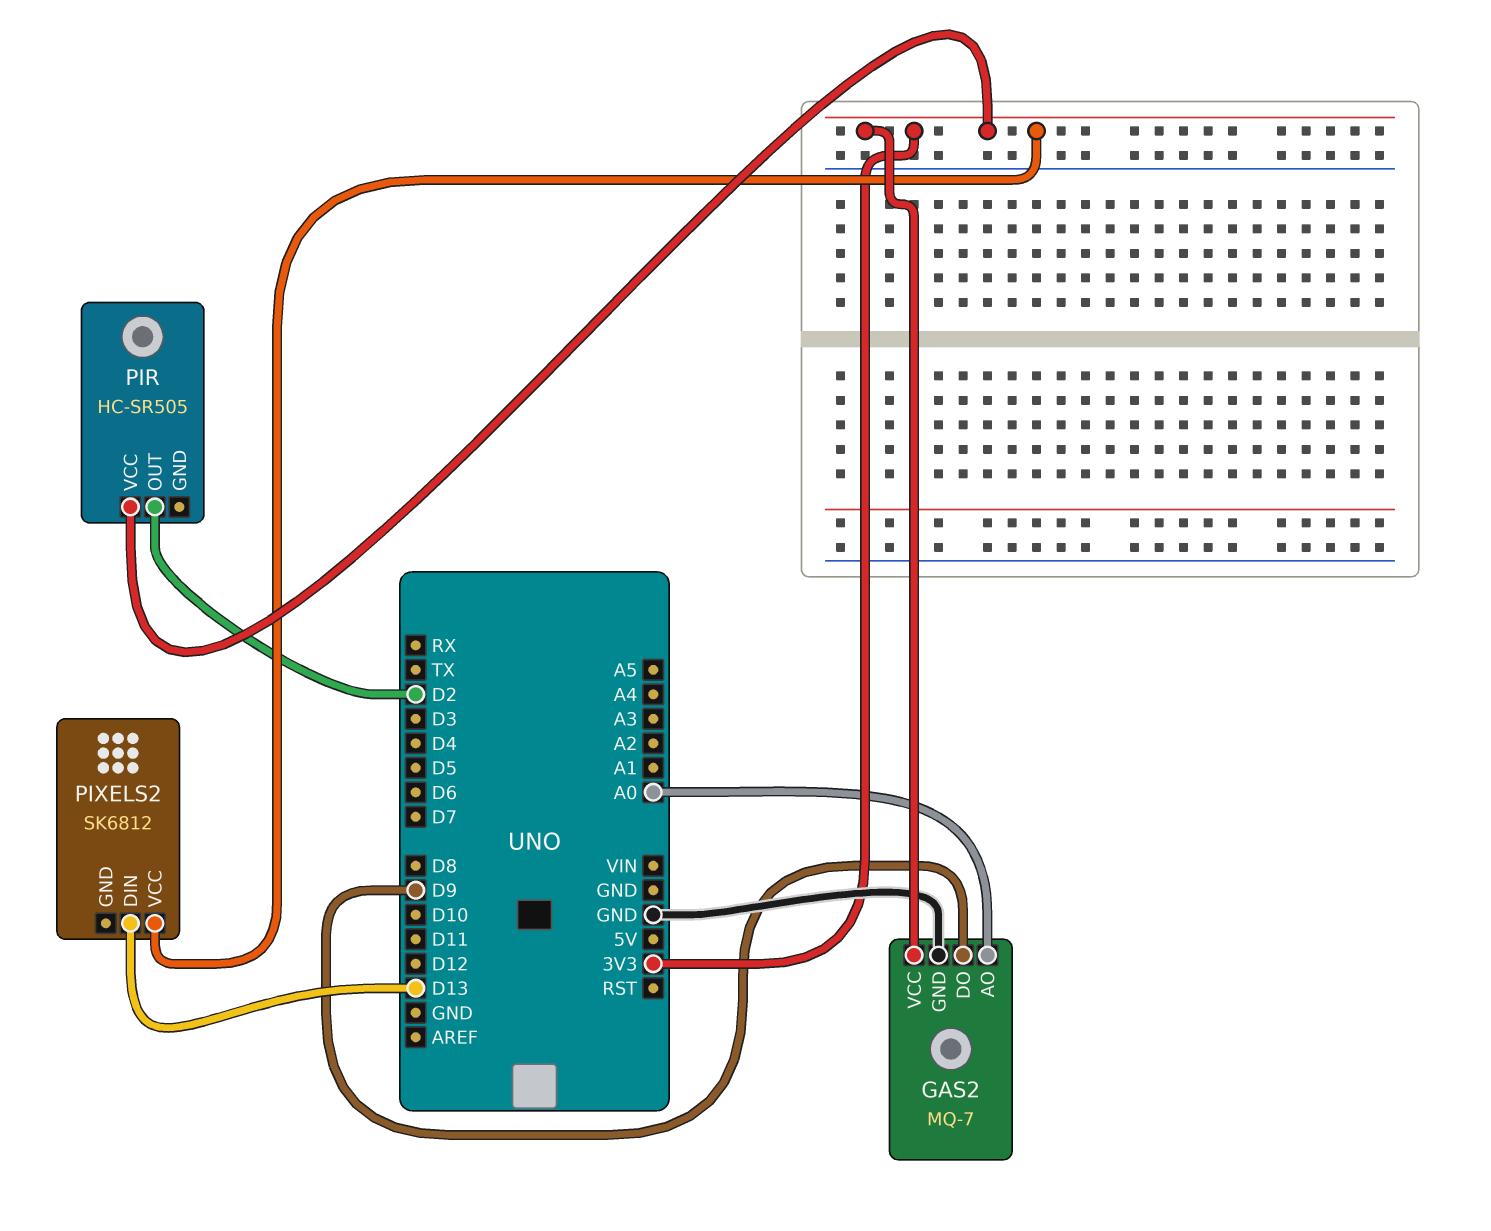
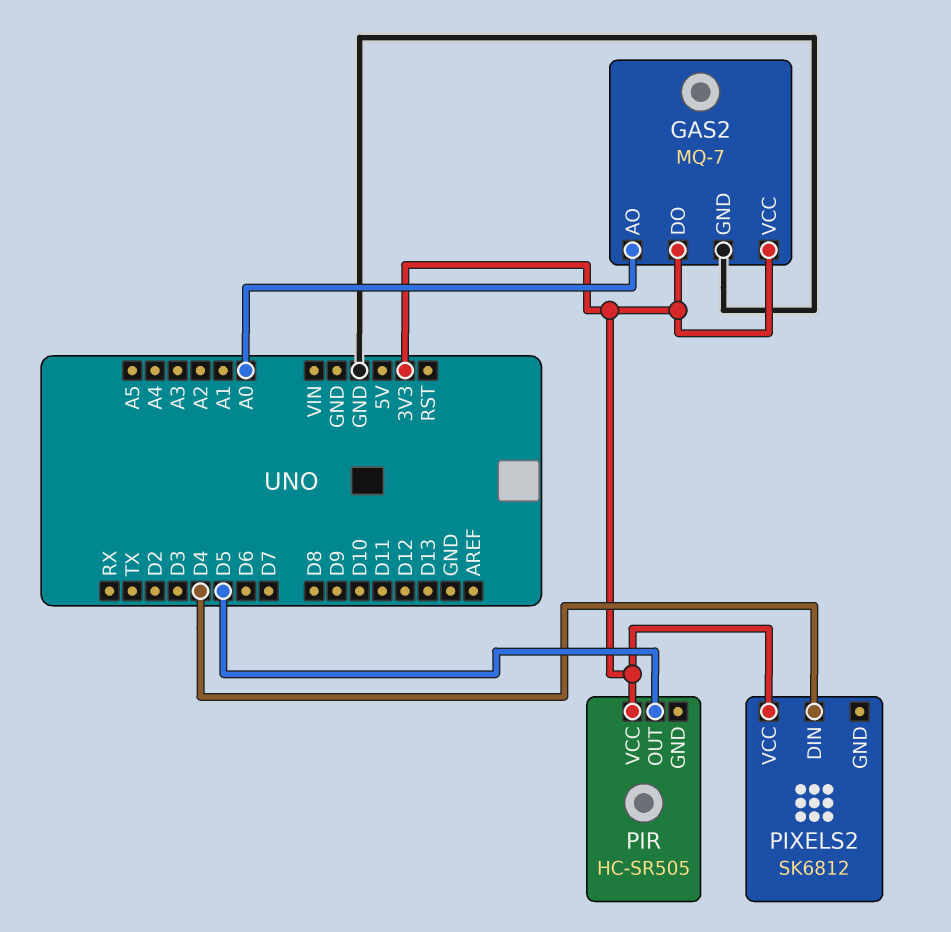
GAS2 pin DO: D9 -> 3V3
PIR pin OUT: D2 -> D5
PIXELS2 pin DIN: D13 -> D4

